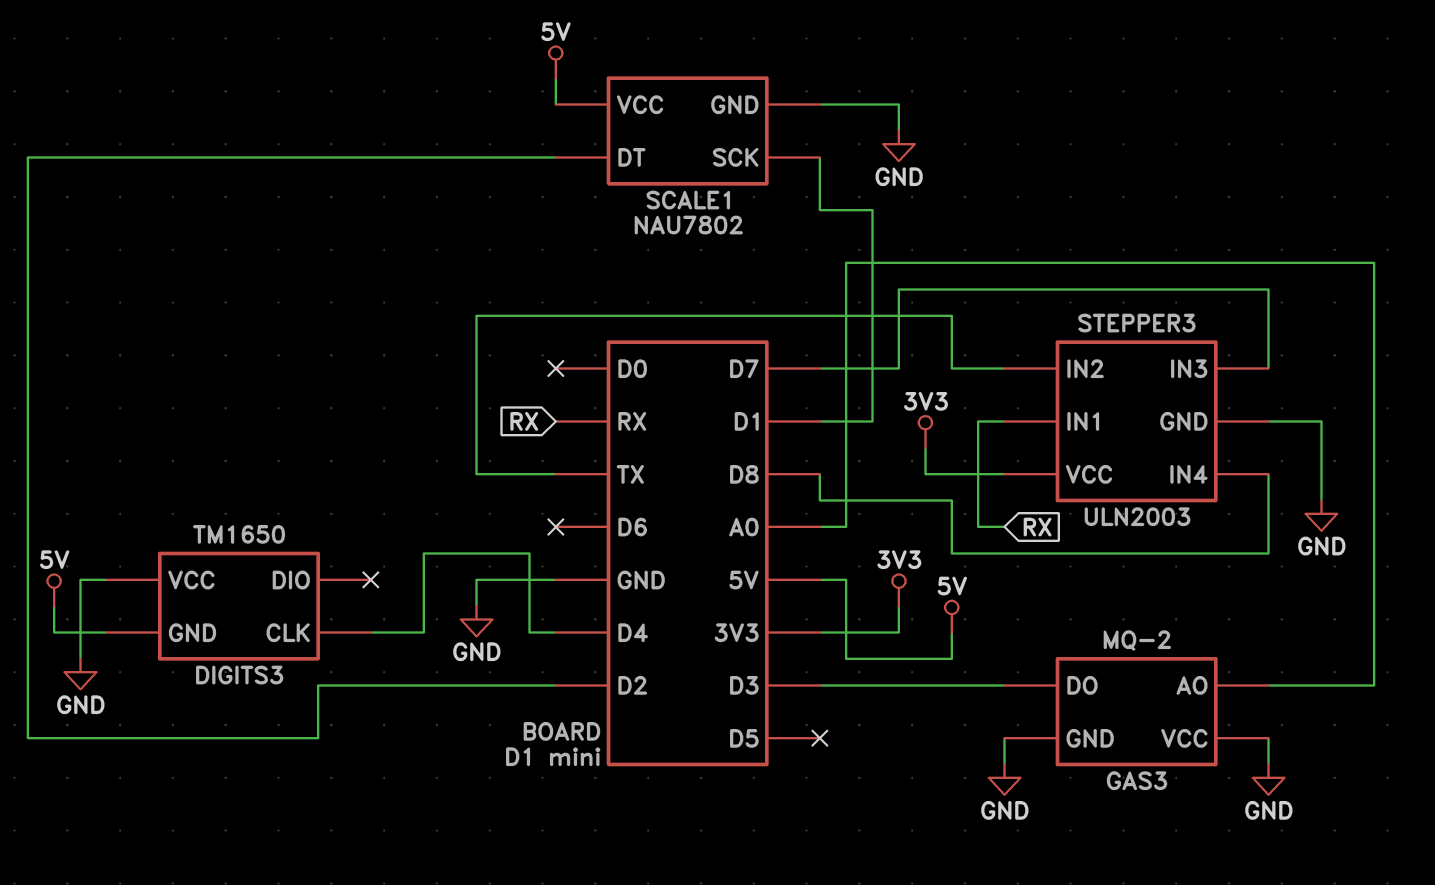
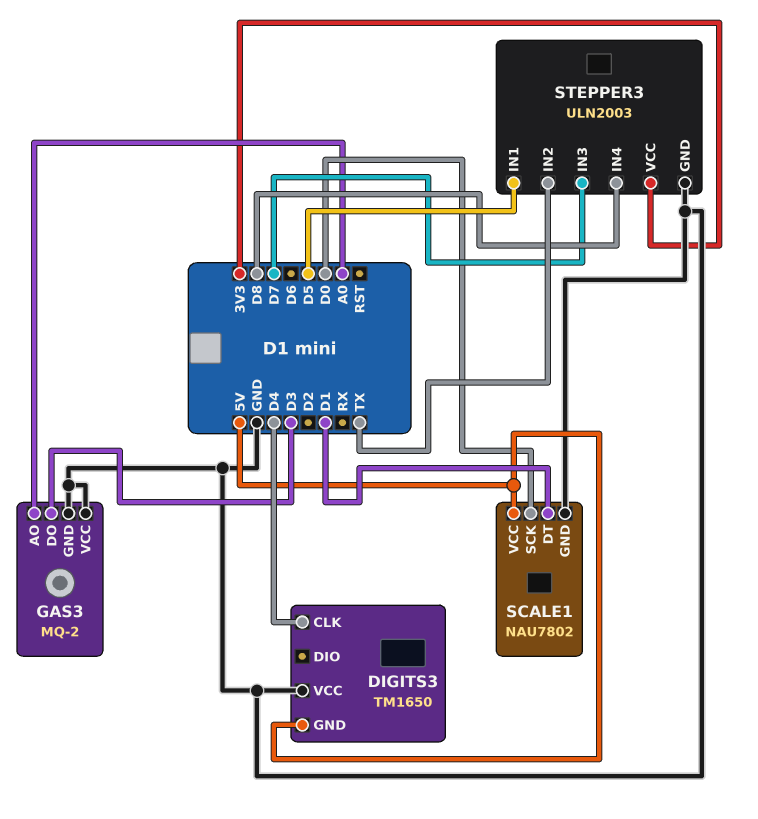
SCALE1 pin DT: D2 -> D1
SCALE1 pin SCK: D1 -> D0
STEPPER3 pin IN1: RX -> D5

